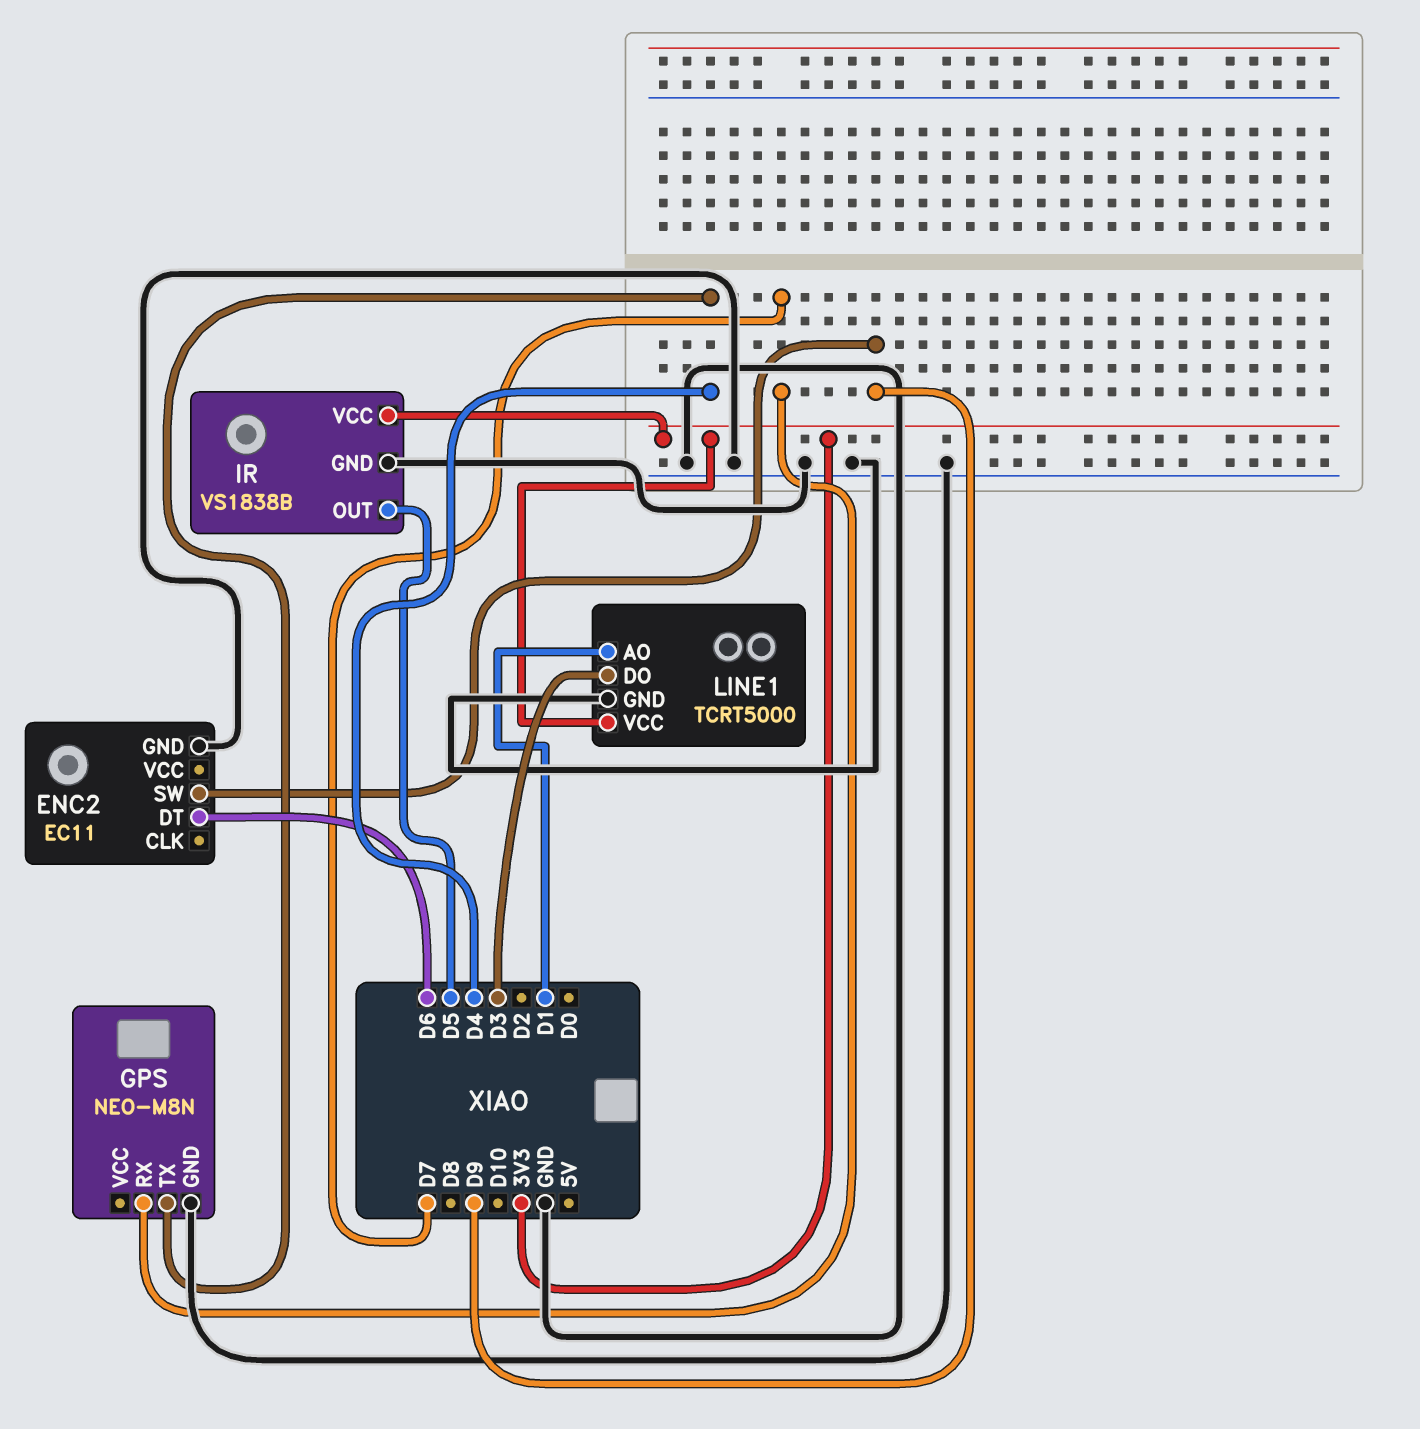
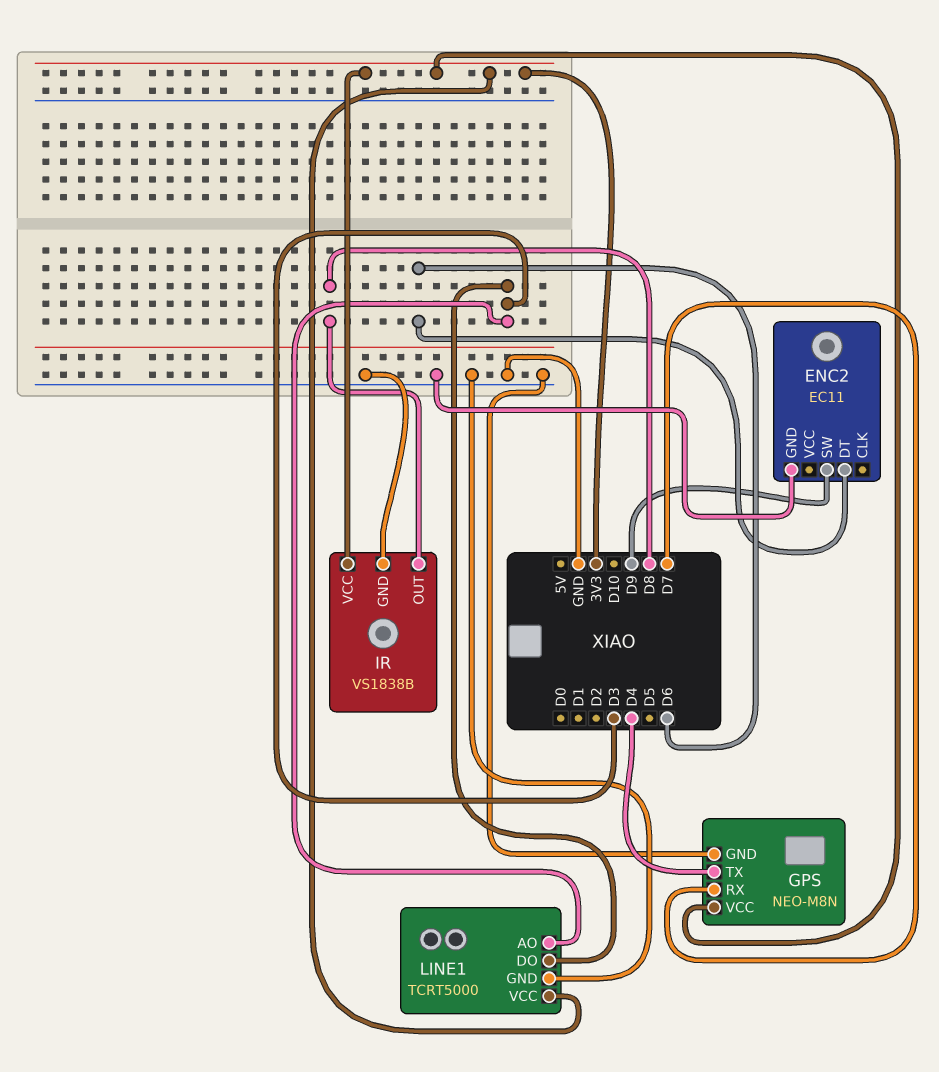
GPS pin VCC: none -> 3V3
IR pin OUT: D5 -> D8
LINE1 pin AO: D1 -> D3

